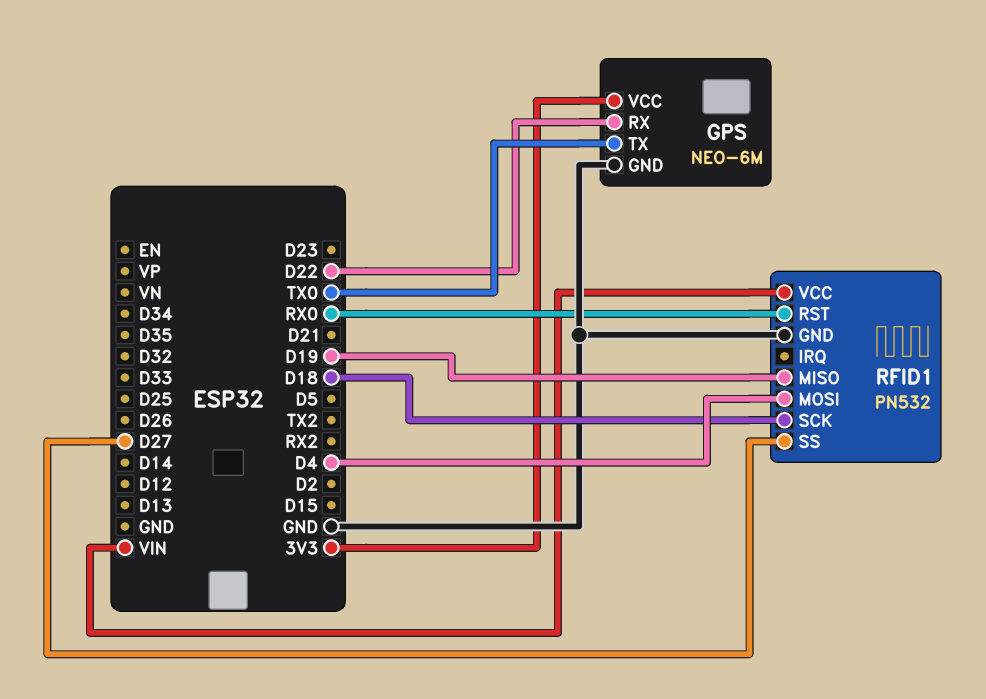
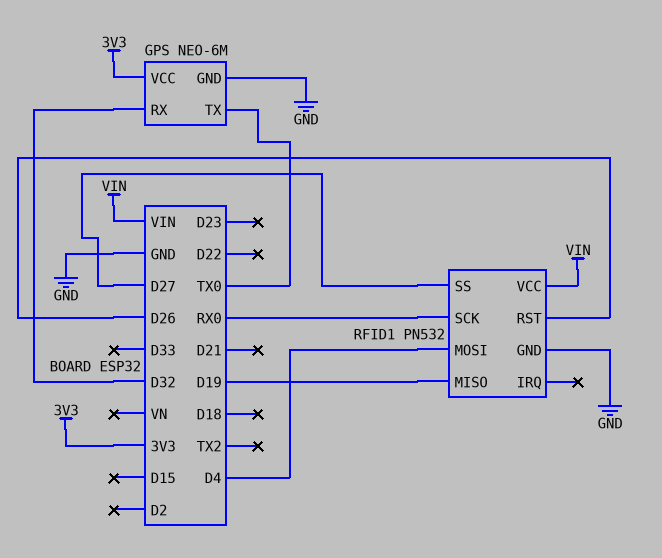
GPS pin RX: D22 -> D32
RFID1 pin RST: RX0 -> D26
RFID1 pin SCK: D18 -> RX0

